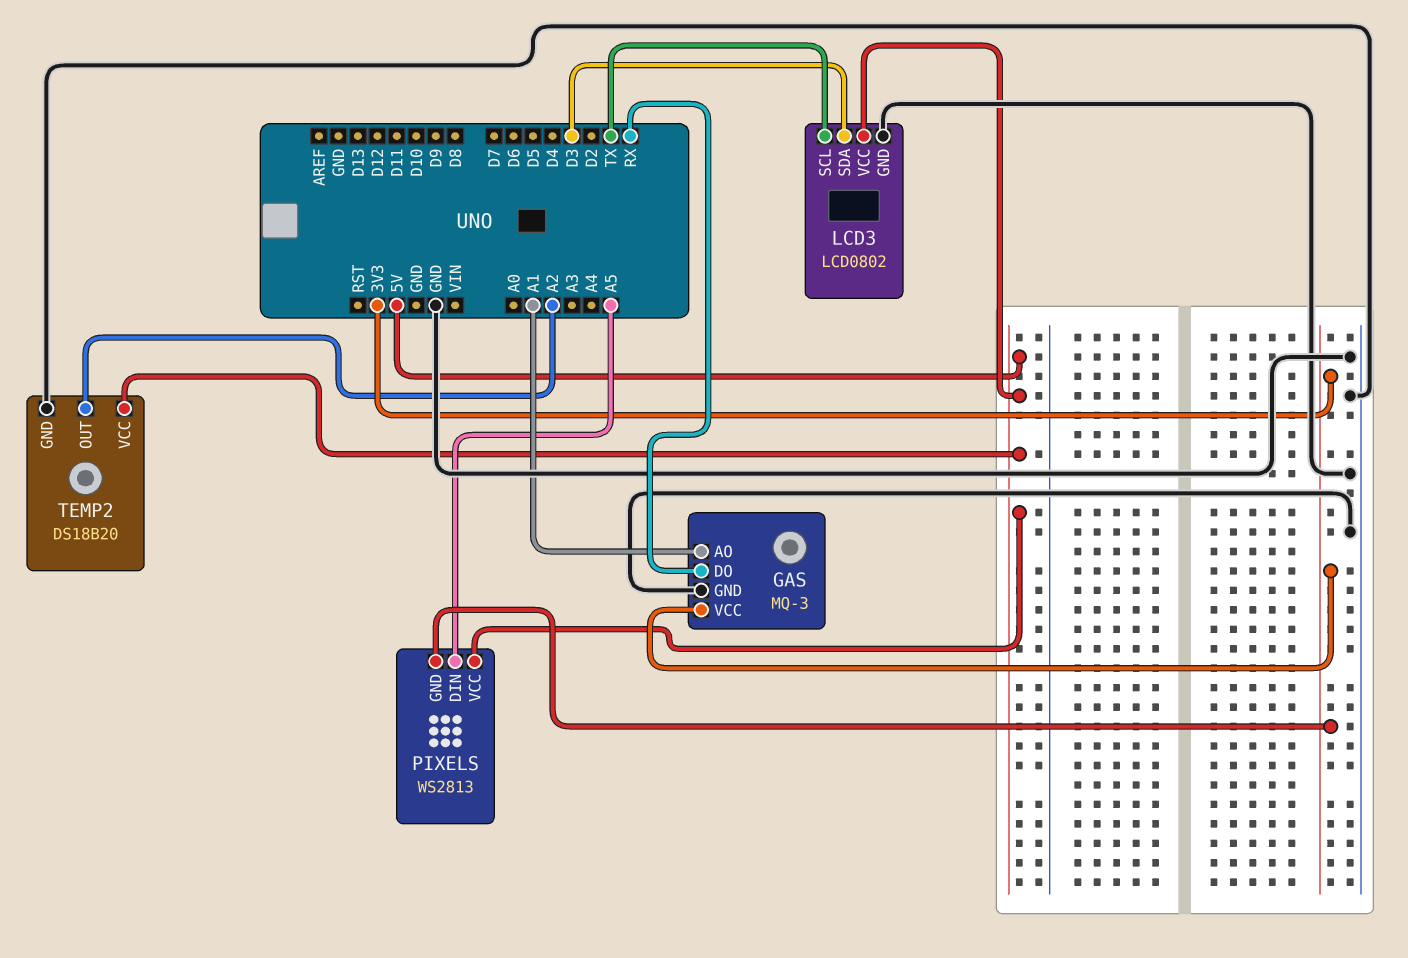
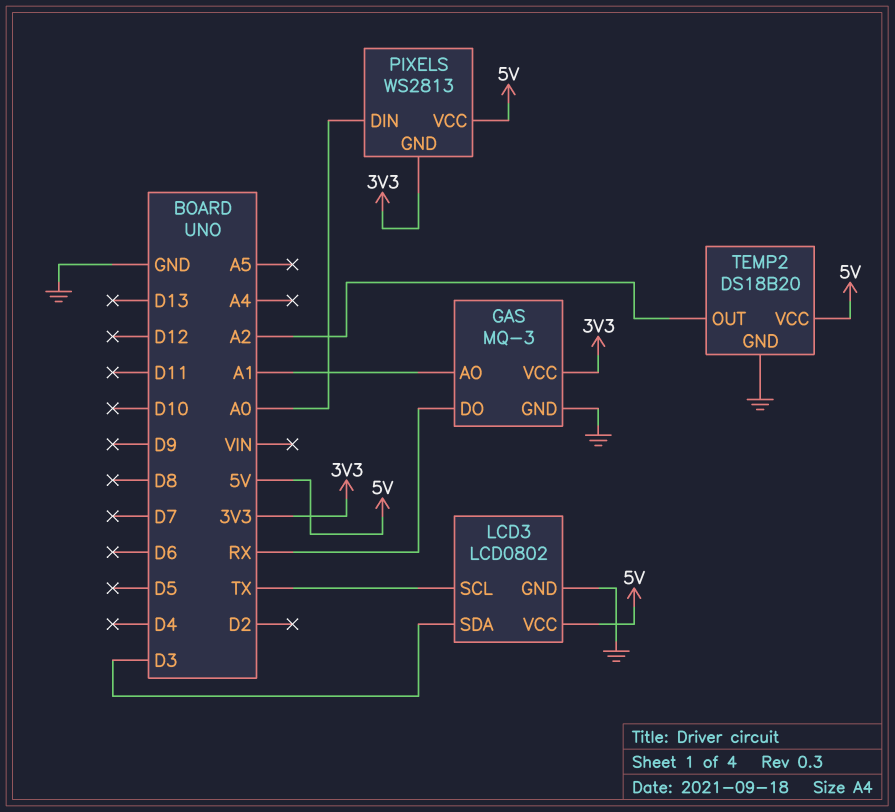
PIXELS pin DIN: A5 -> A0

